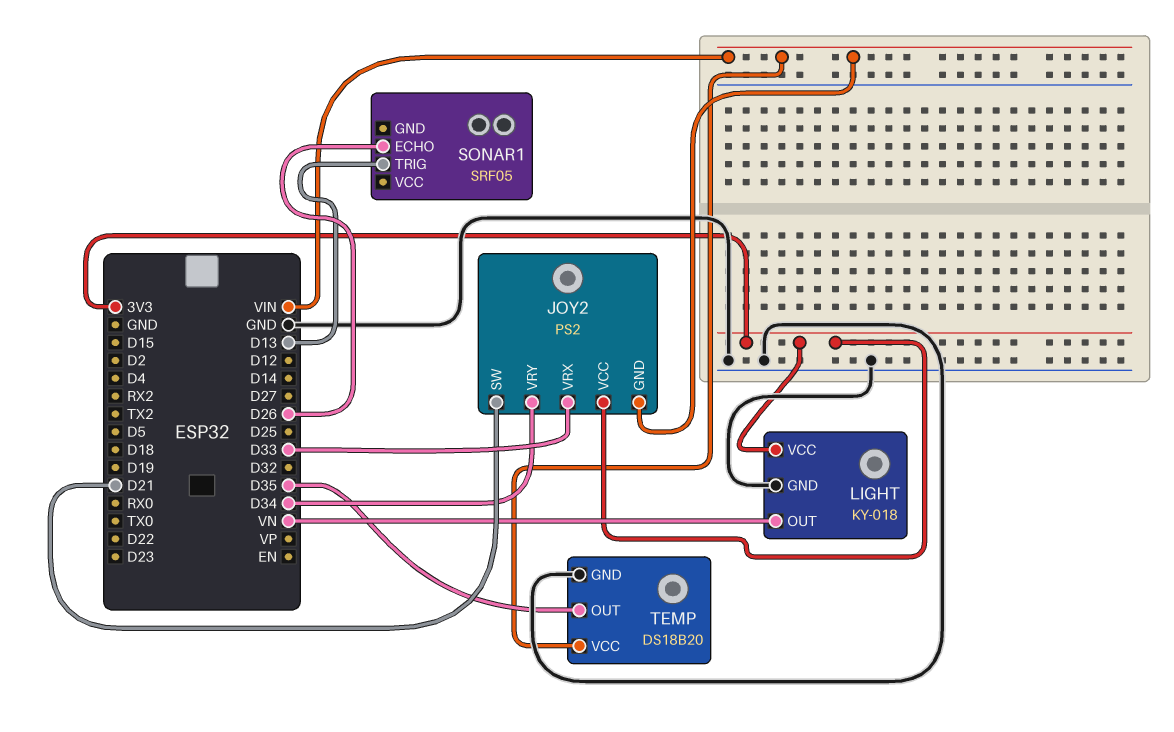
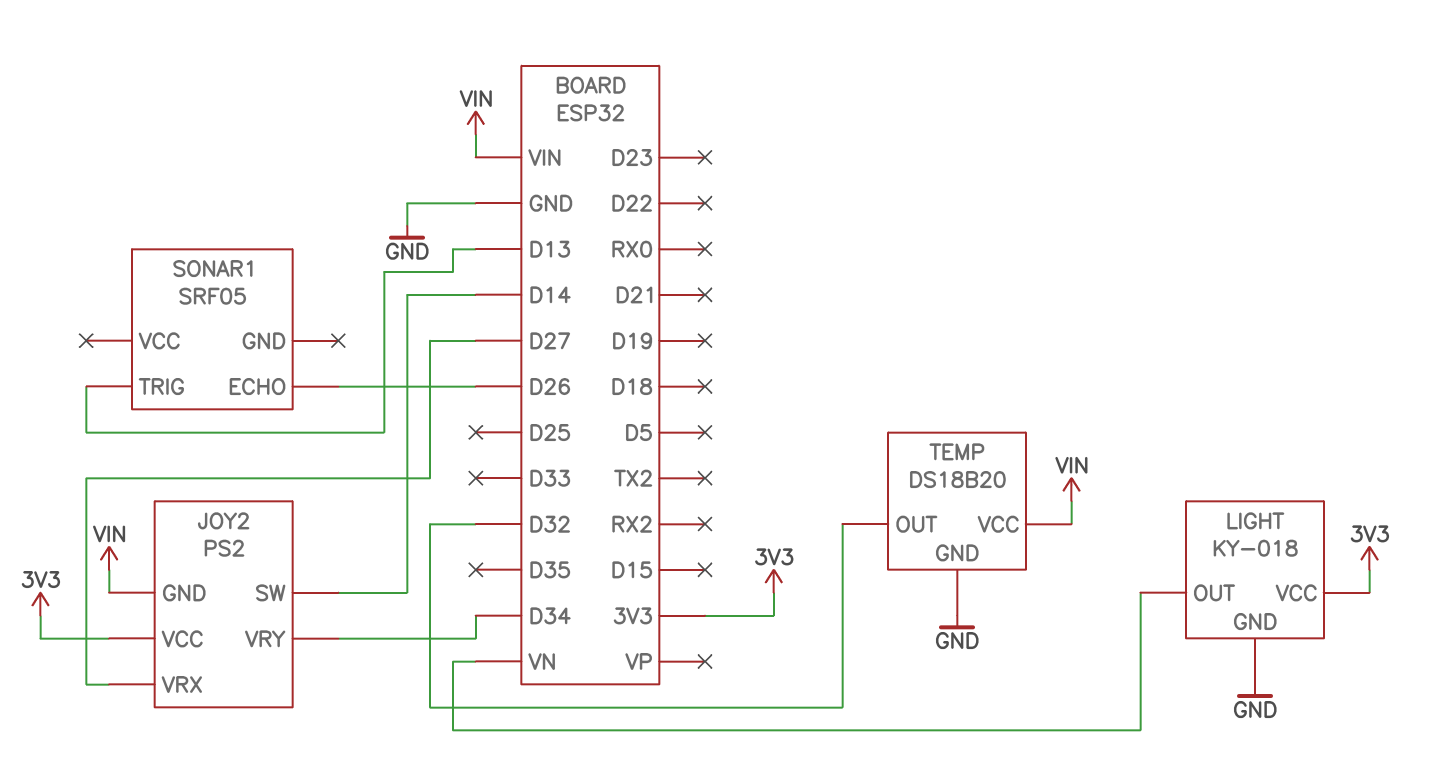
JOY2 pin SW: D21 -> D14
JOY2 pin VRX: D33 -> D27
TEMP pin OUT: D35 -> D32

